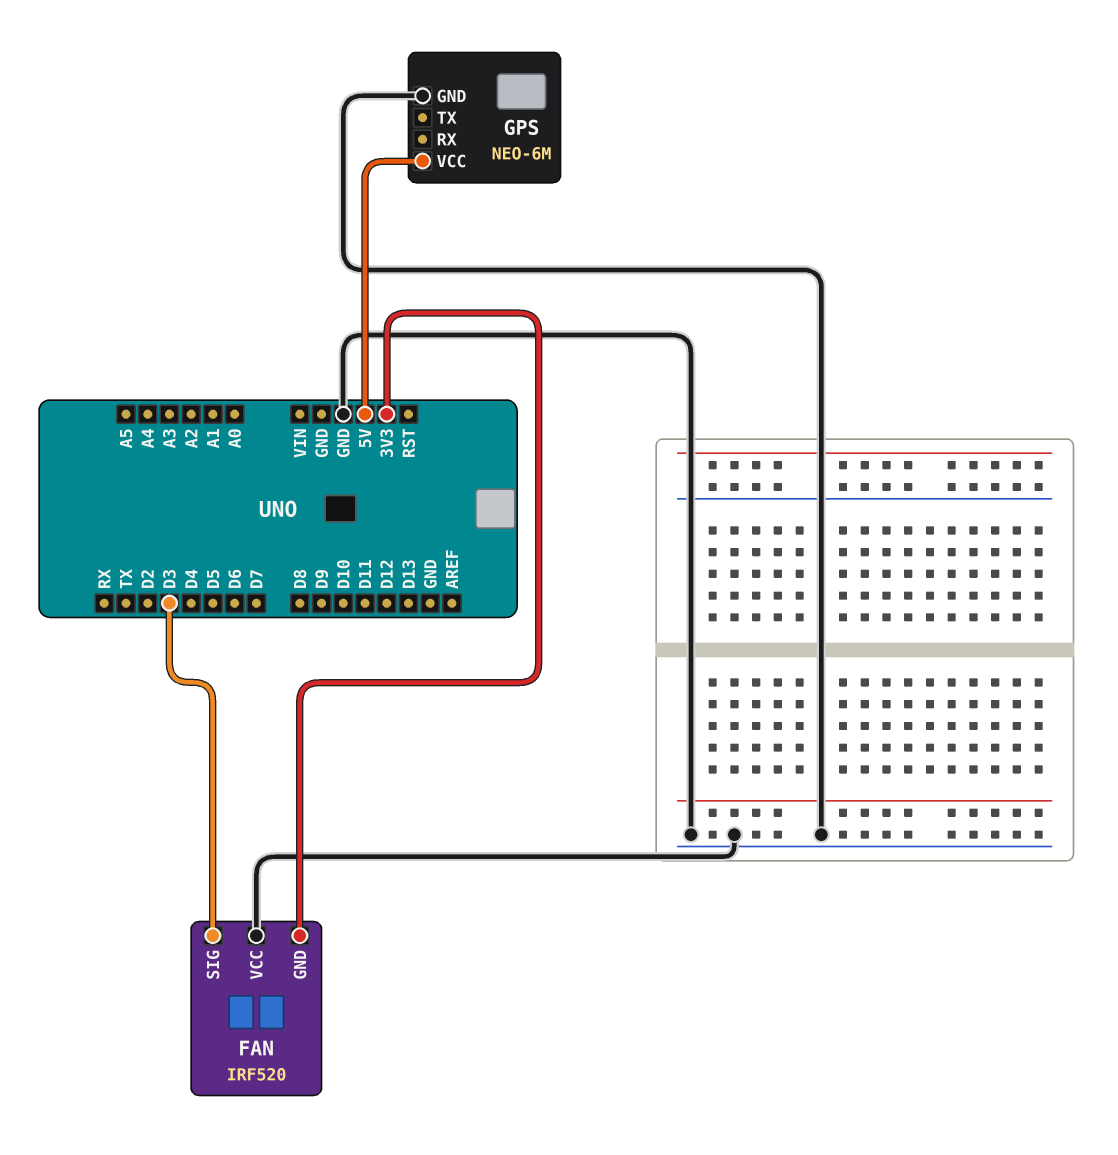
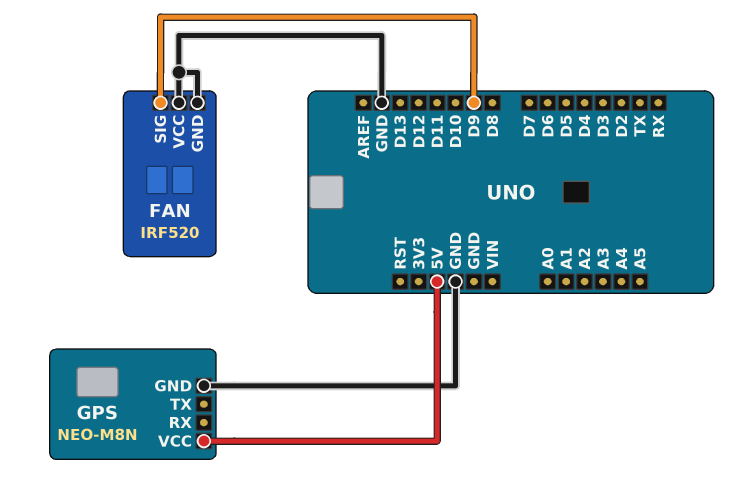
FAN pin GND: 3V3 -> GND
FAN pin SIG: D3 -> D9
GPS: NEO-6M -> NEO-M8N

